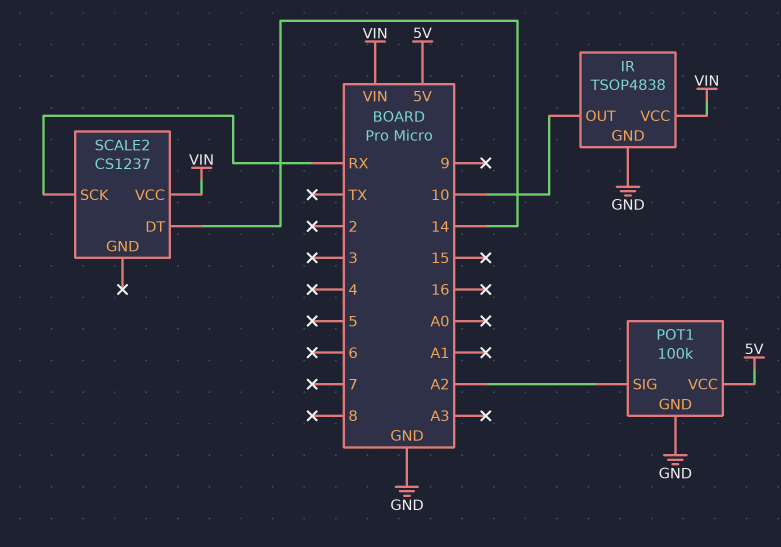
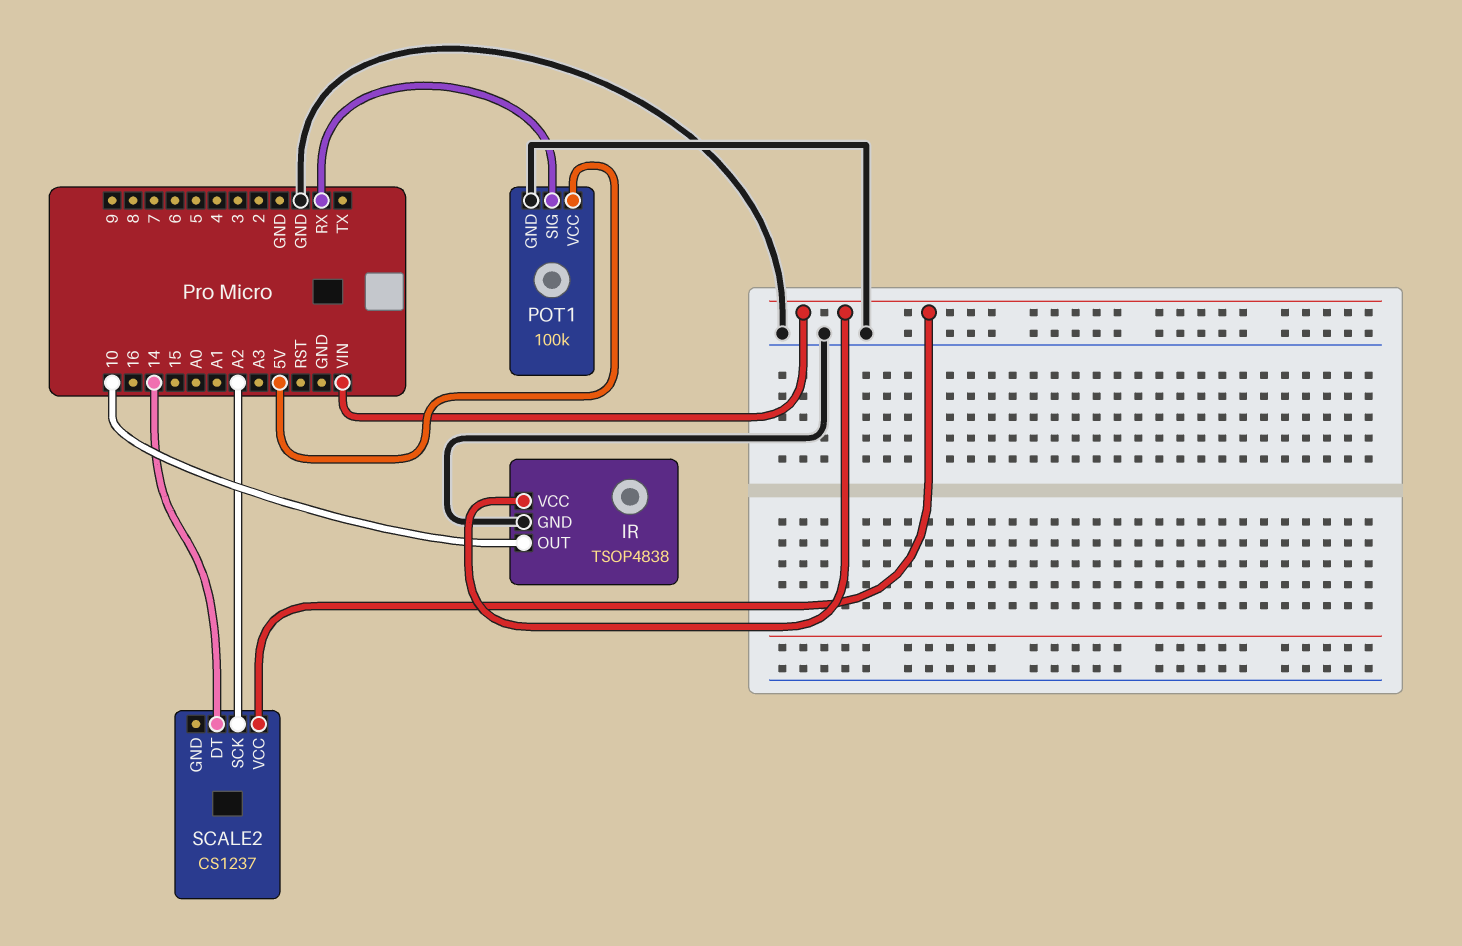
POT1 pin SIG: A2 -> RX
SCALE2 pin SCK: RX -> A2

